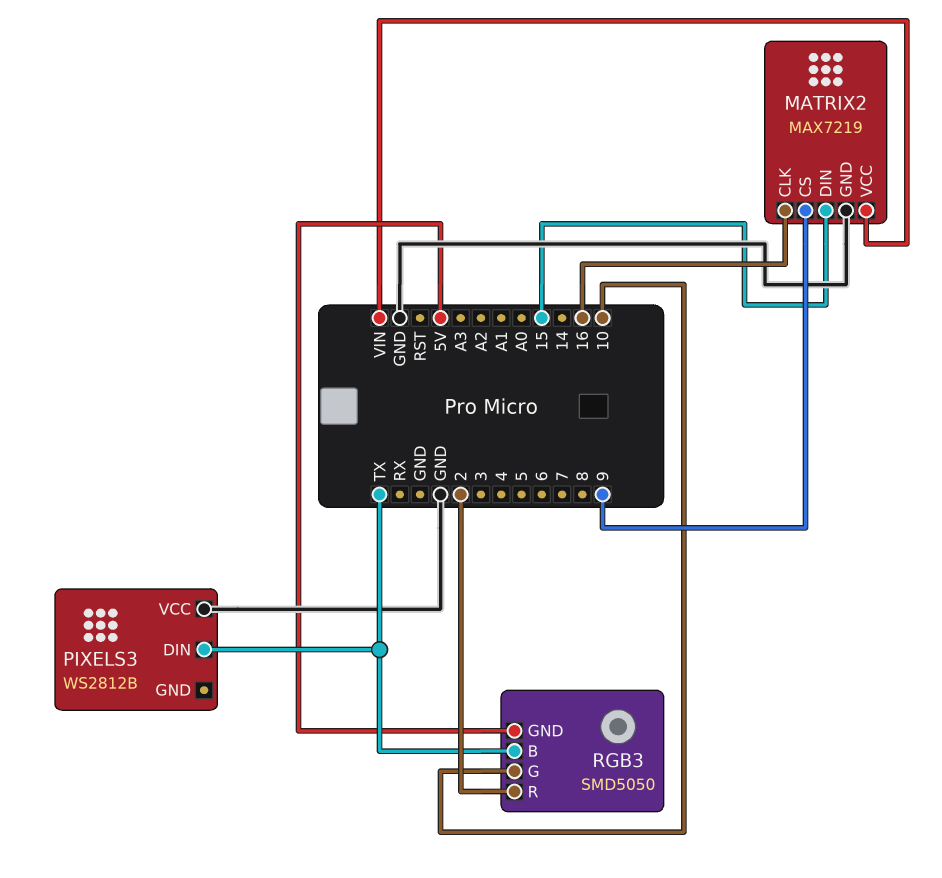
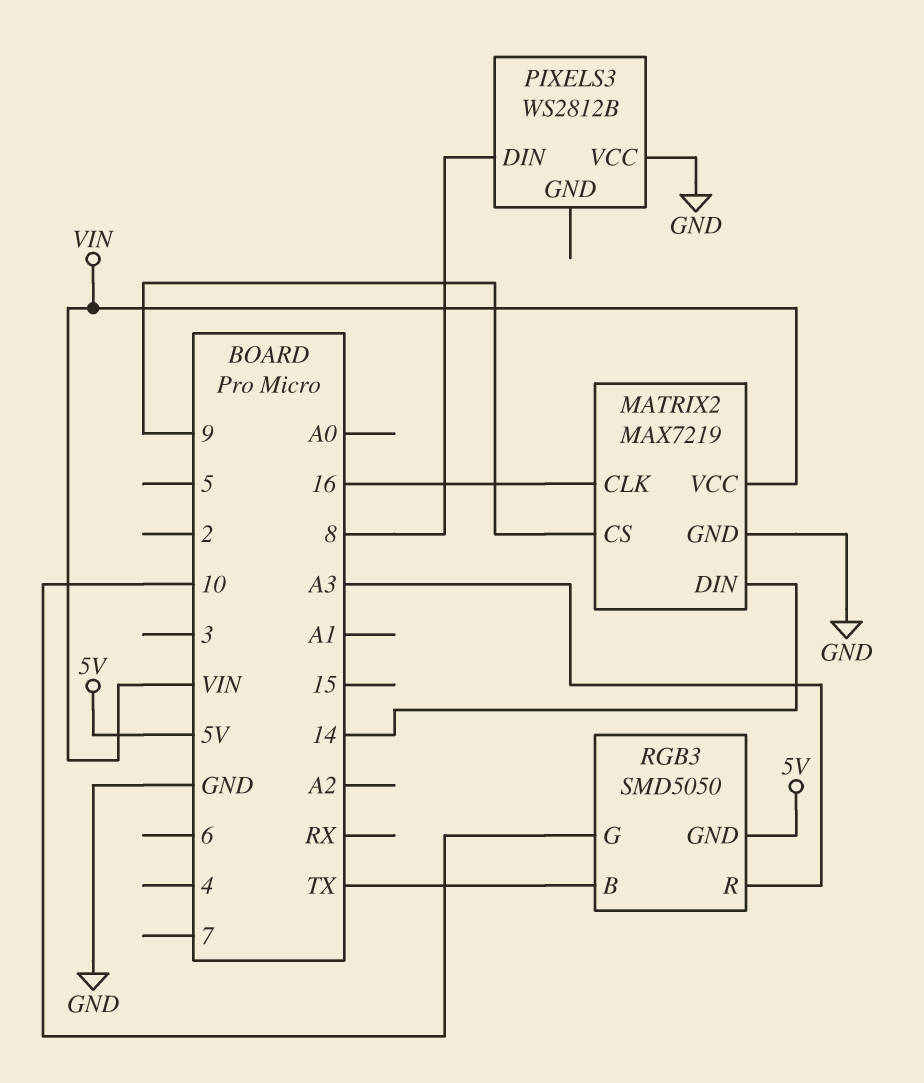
MATRIX2 pin DIN: 15 -> 14
PIXELS3 pin DIN: TX -> 8
RGB3 pin R: 2 -> A3

